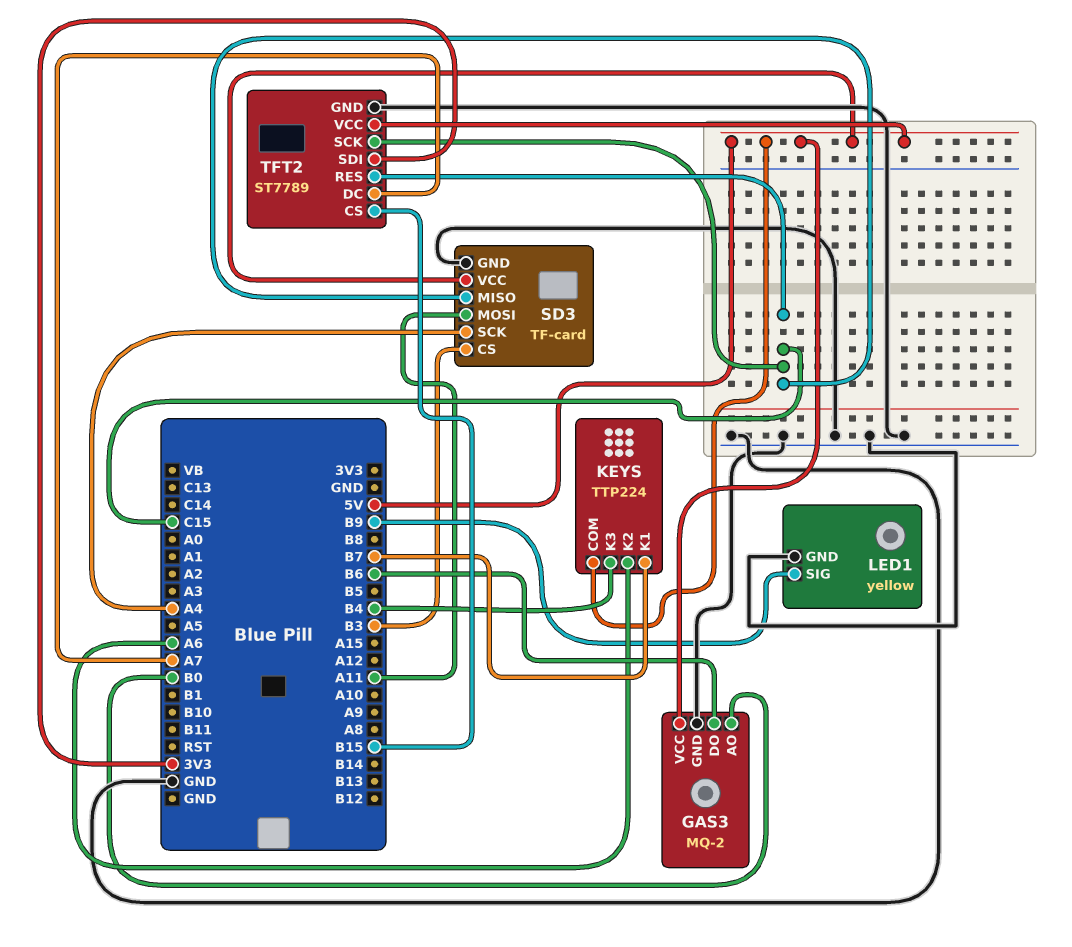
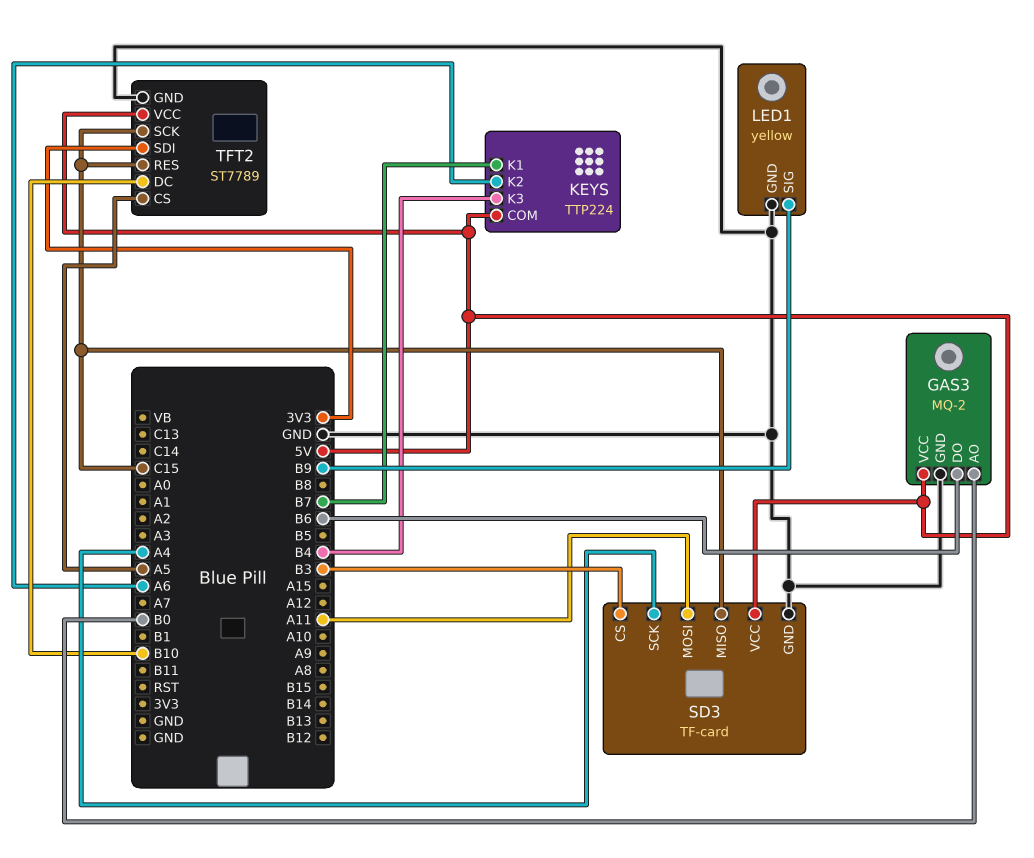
TFT2 pin CS: B15 -> A5
TFT2 pin DC: A7 -> B10

